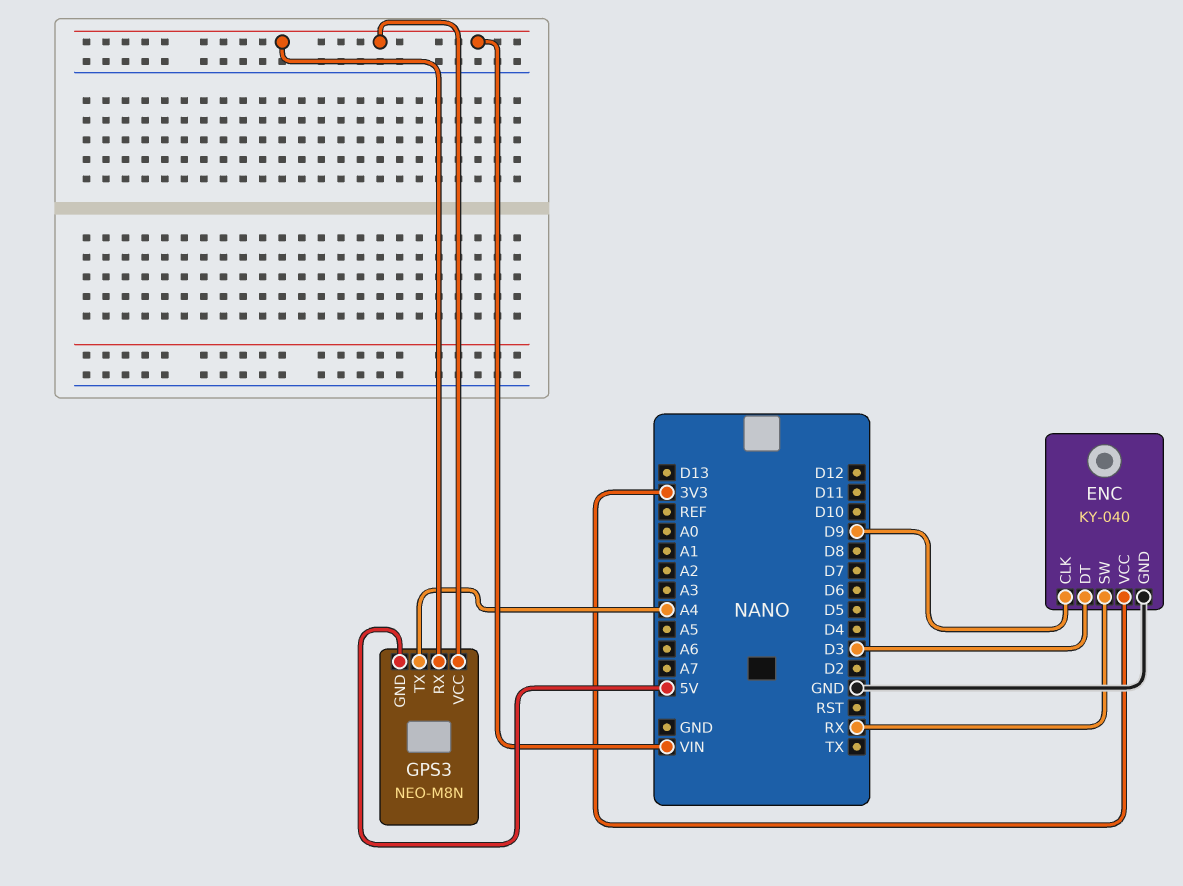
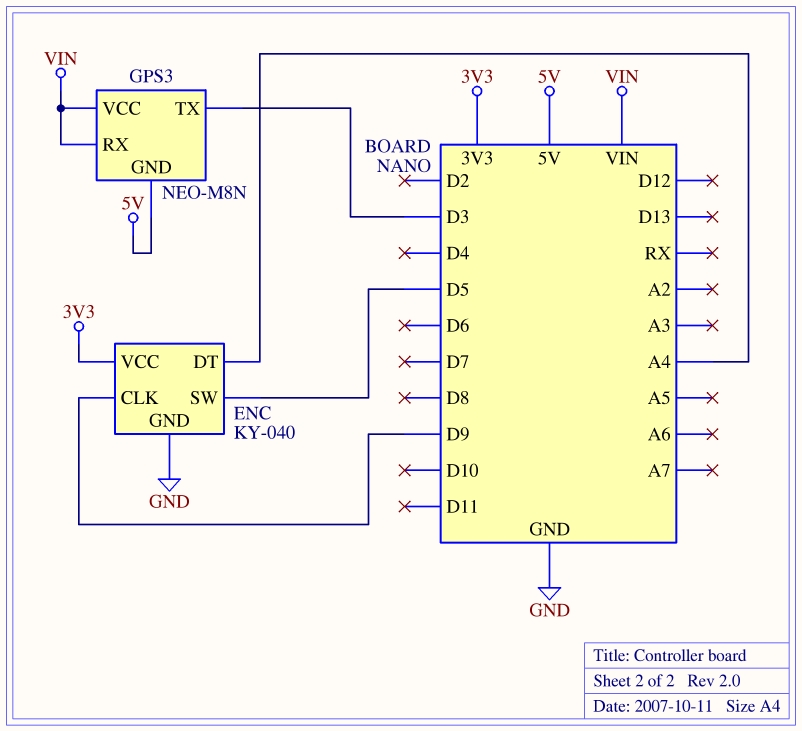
ENC pin DT: D3 -> A4
ENC pin SW: RX -> D5
GPS3 pin TX: A4 -> D3

